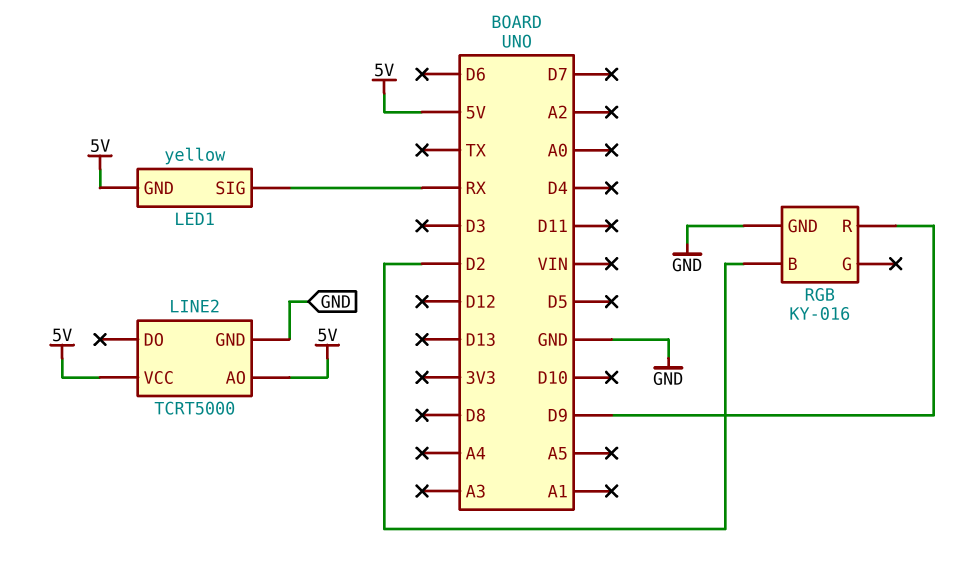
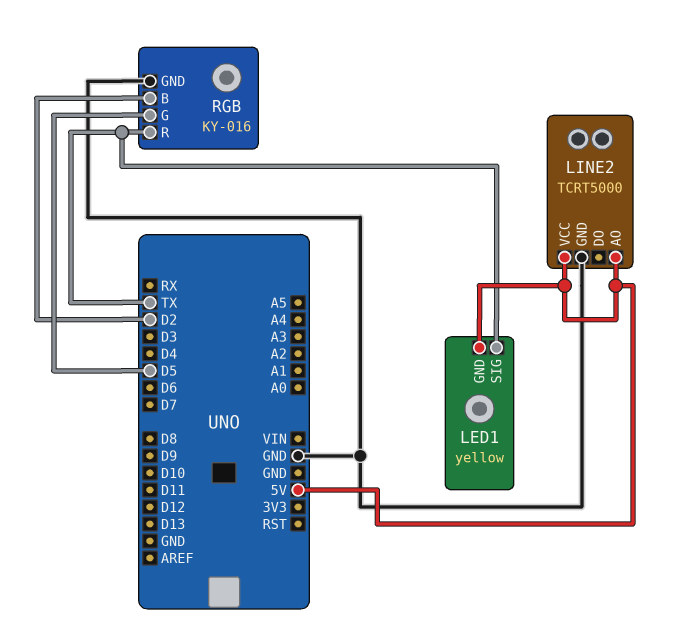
LED1 pin SIG: RX -> TX
RGB pin G: none -> D5
RGB pin R: D9 -> TX

